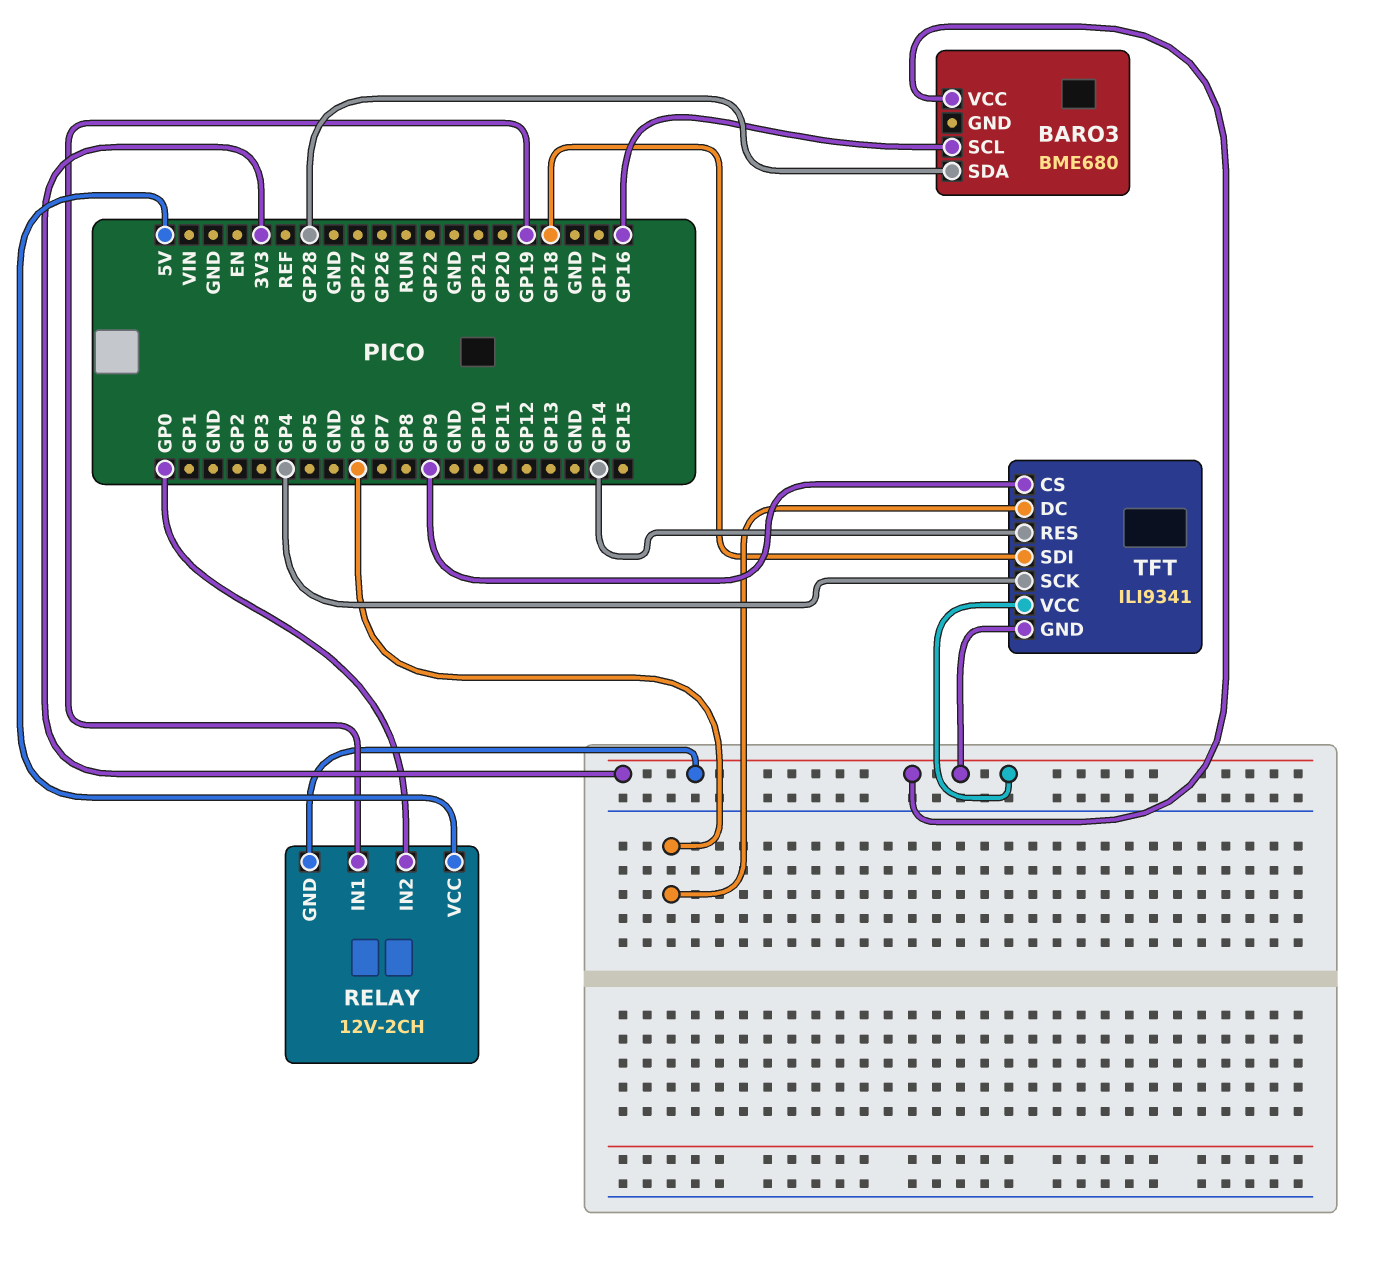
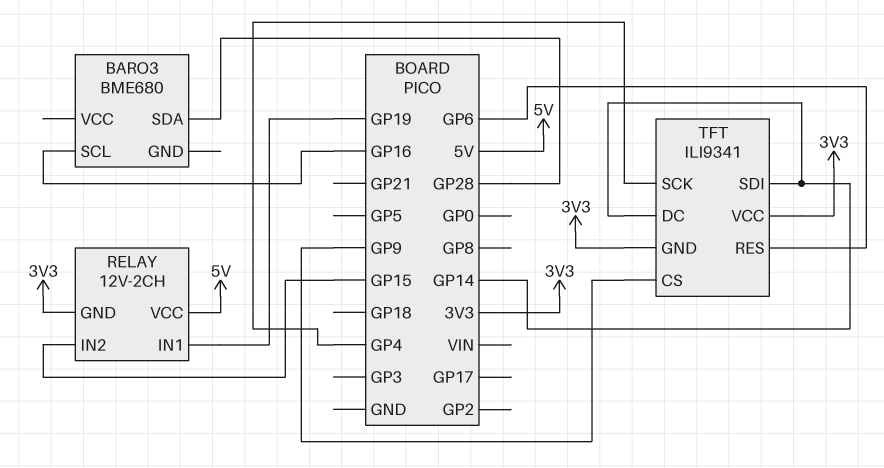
BARO3 pin VCC: 3V3 -> none
RELAY pin IN2: GP0 -> GP15
TFT pin DC: GP6 -> GP14
TFT pin RES: GP14 -> GP6
TFT pin SDI: GP18 -> GP14

